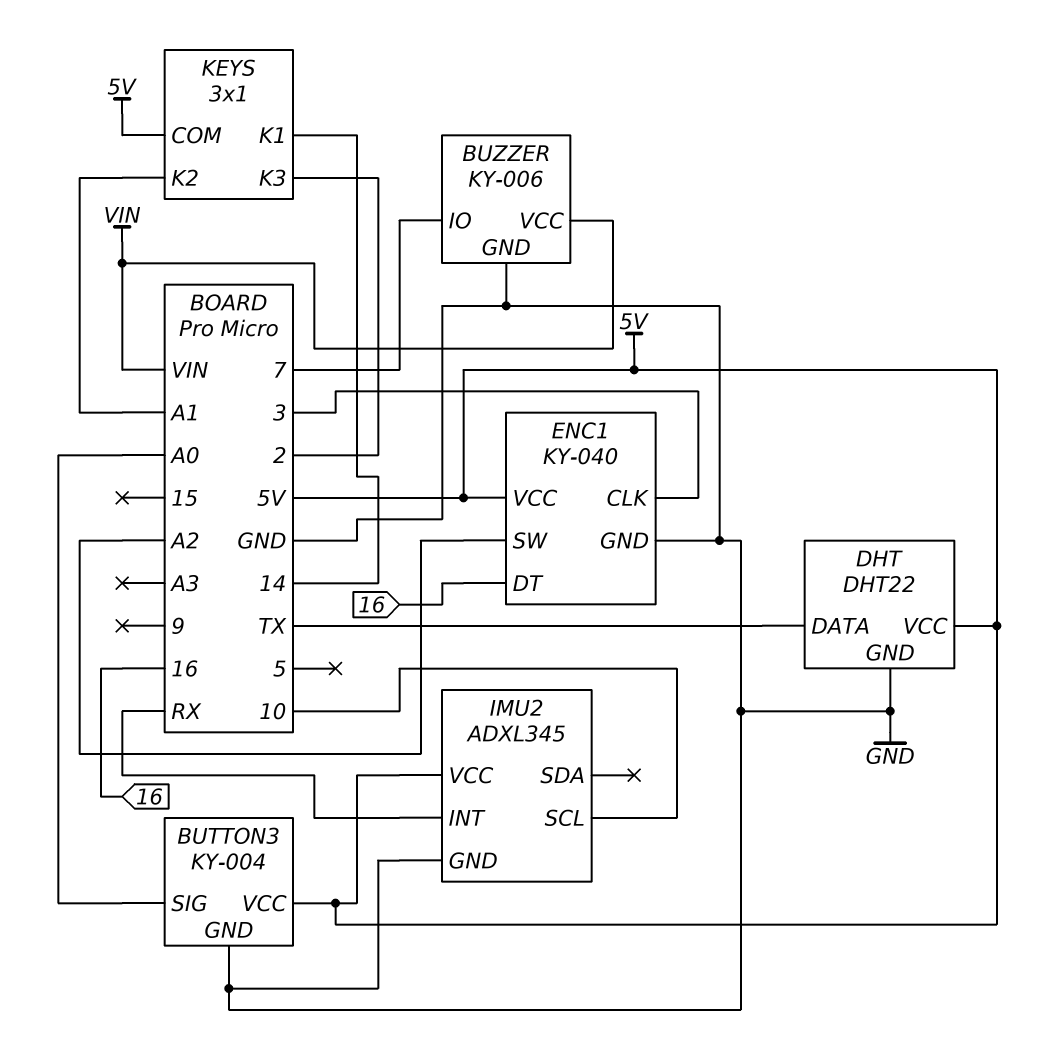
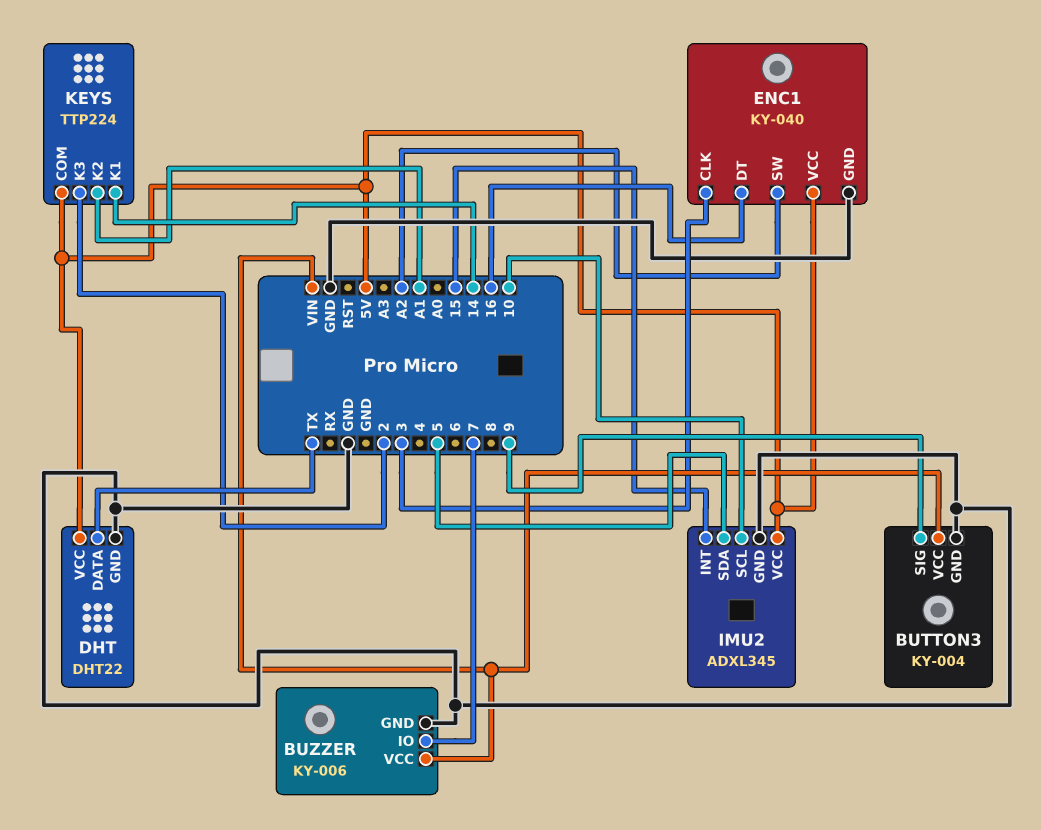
BUTTON3 pin SIG: A0 -> 9
BUTTON3 pin VCC: 5V -> VIN
IMU2 pin INT: RX -> 15
IMU2 pin SDA: none -> 5
KEYS: 3x1 -> TTP224

